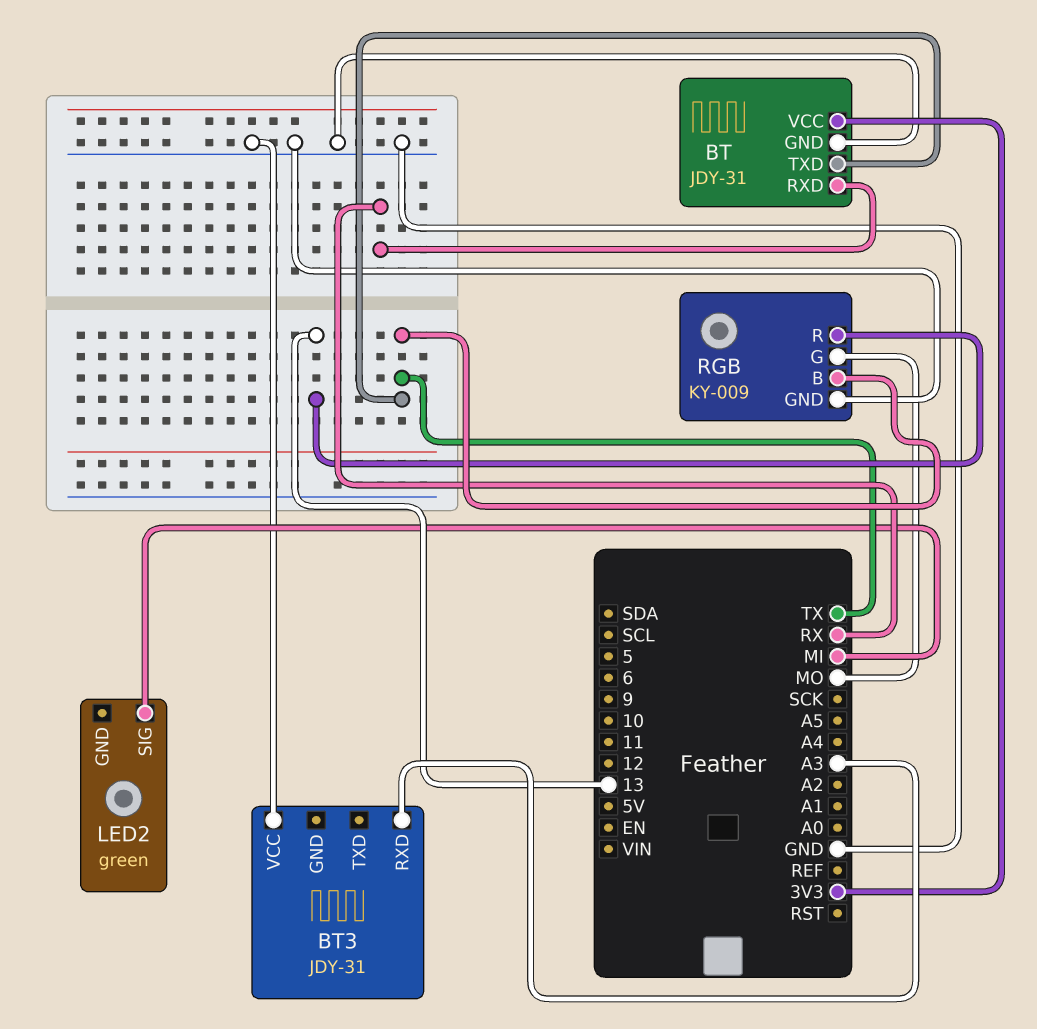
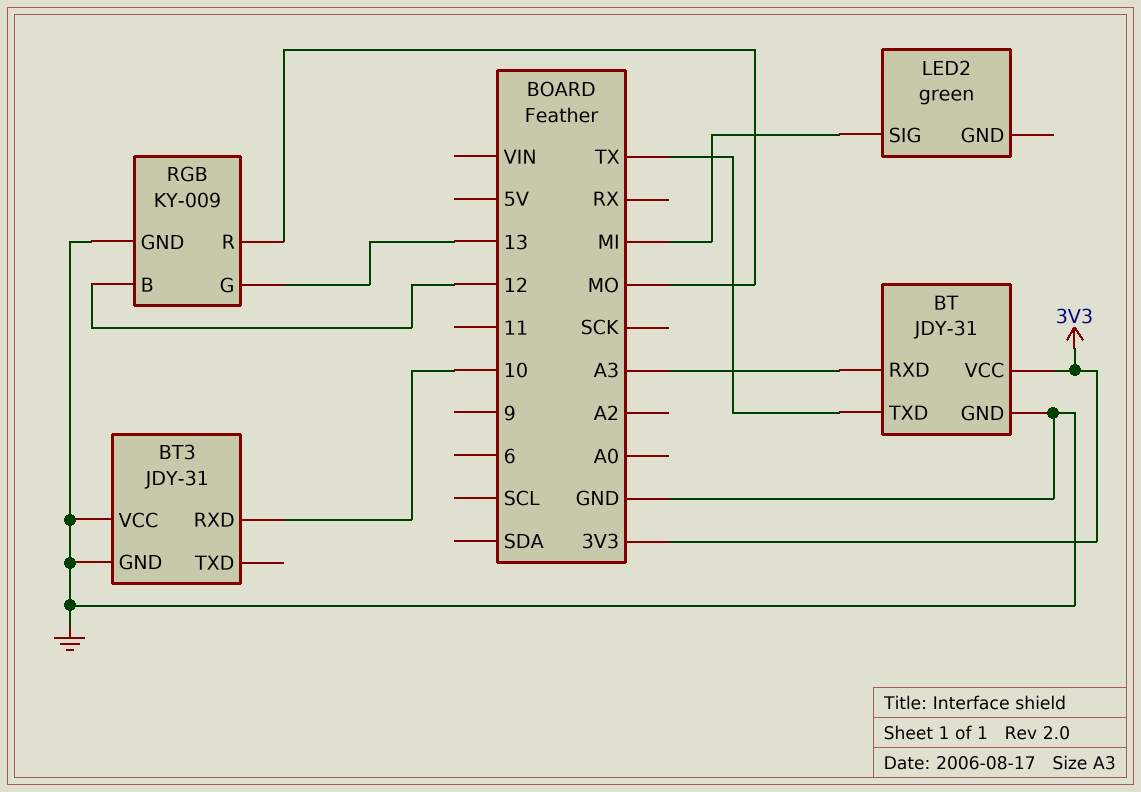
BT pin RXD: RX -> A3
BT3 pin GND: none -> GND
BT3 pin RXD: A3 -> 10
RGB pin B: TX -> 12
RGB pin G: MO -> 13
RGB pin R: 13 -> MO

